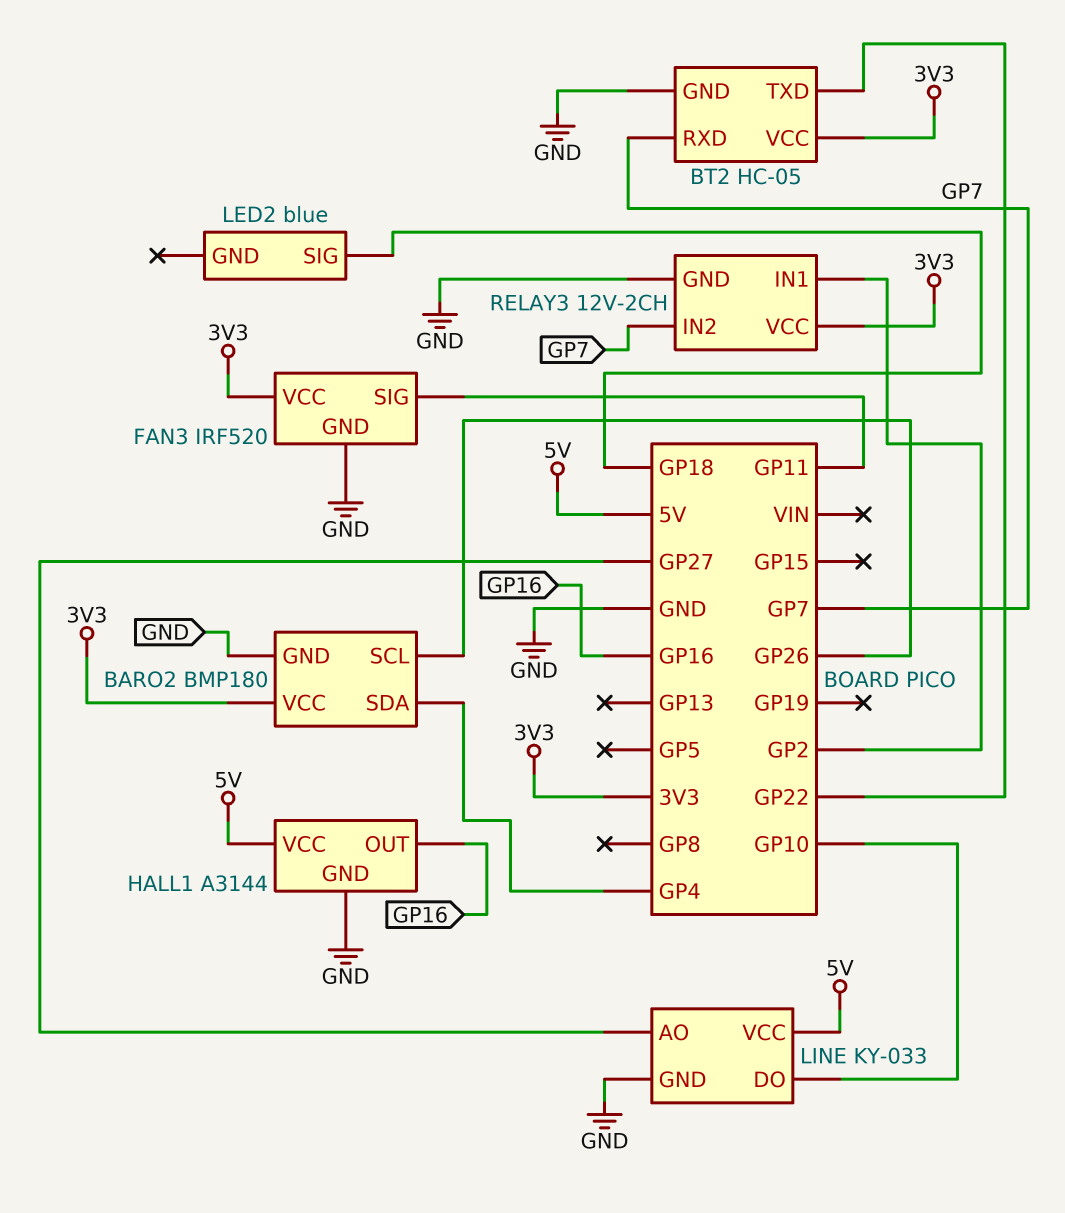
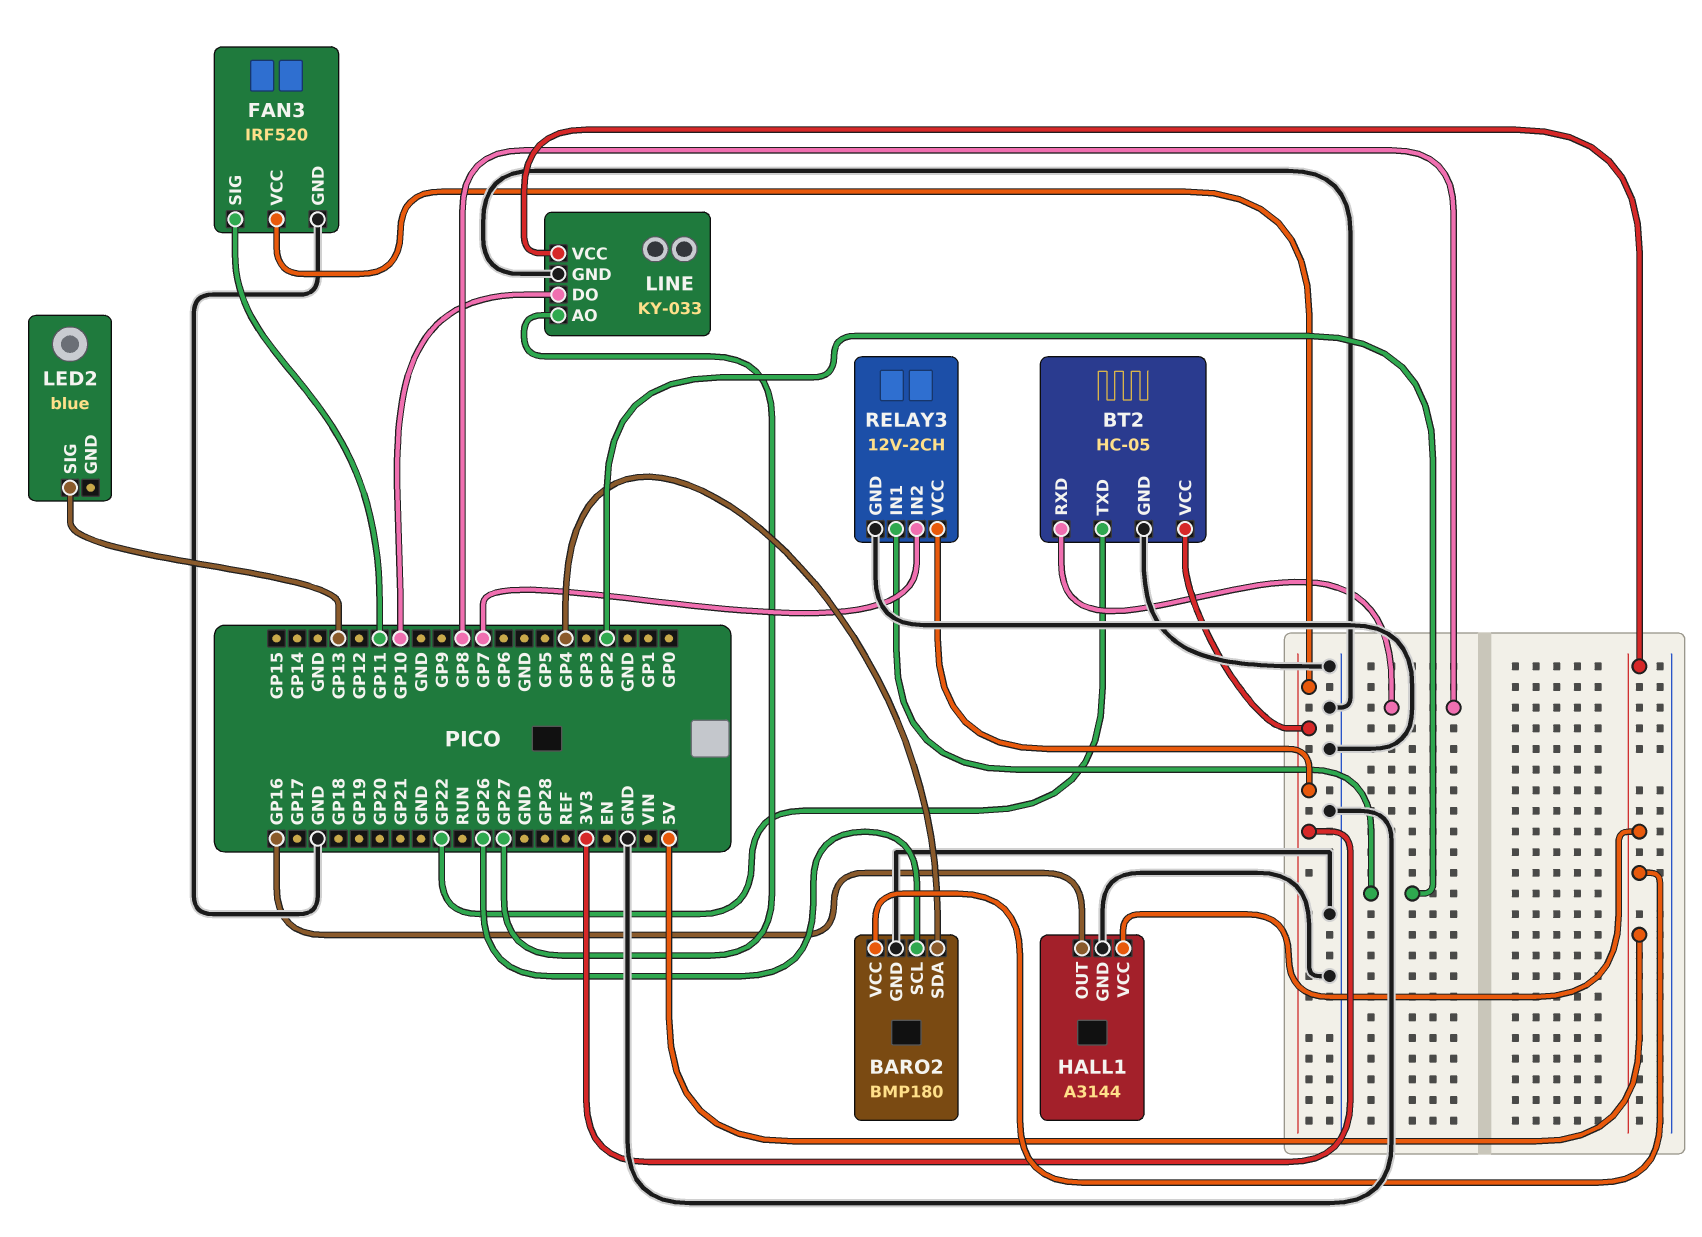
BARO2 pin VCC: 3V3 -> 5V
BT2 pin RXD: GP7 -> GP8
LED2 pin SIG: GP18 -> GP13

